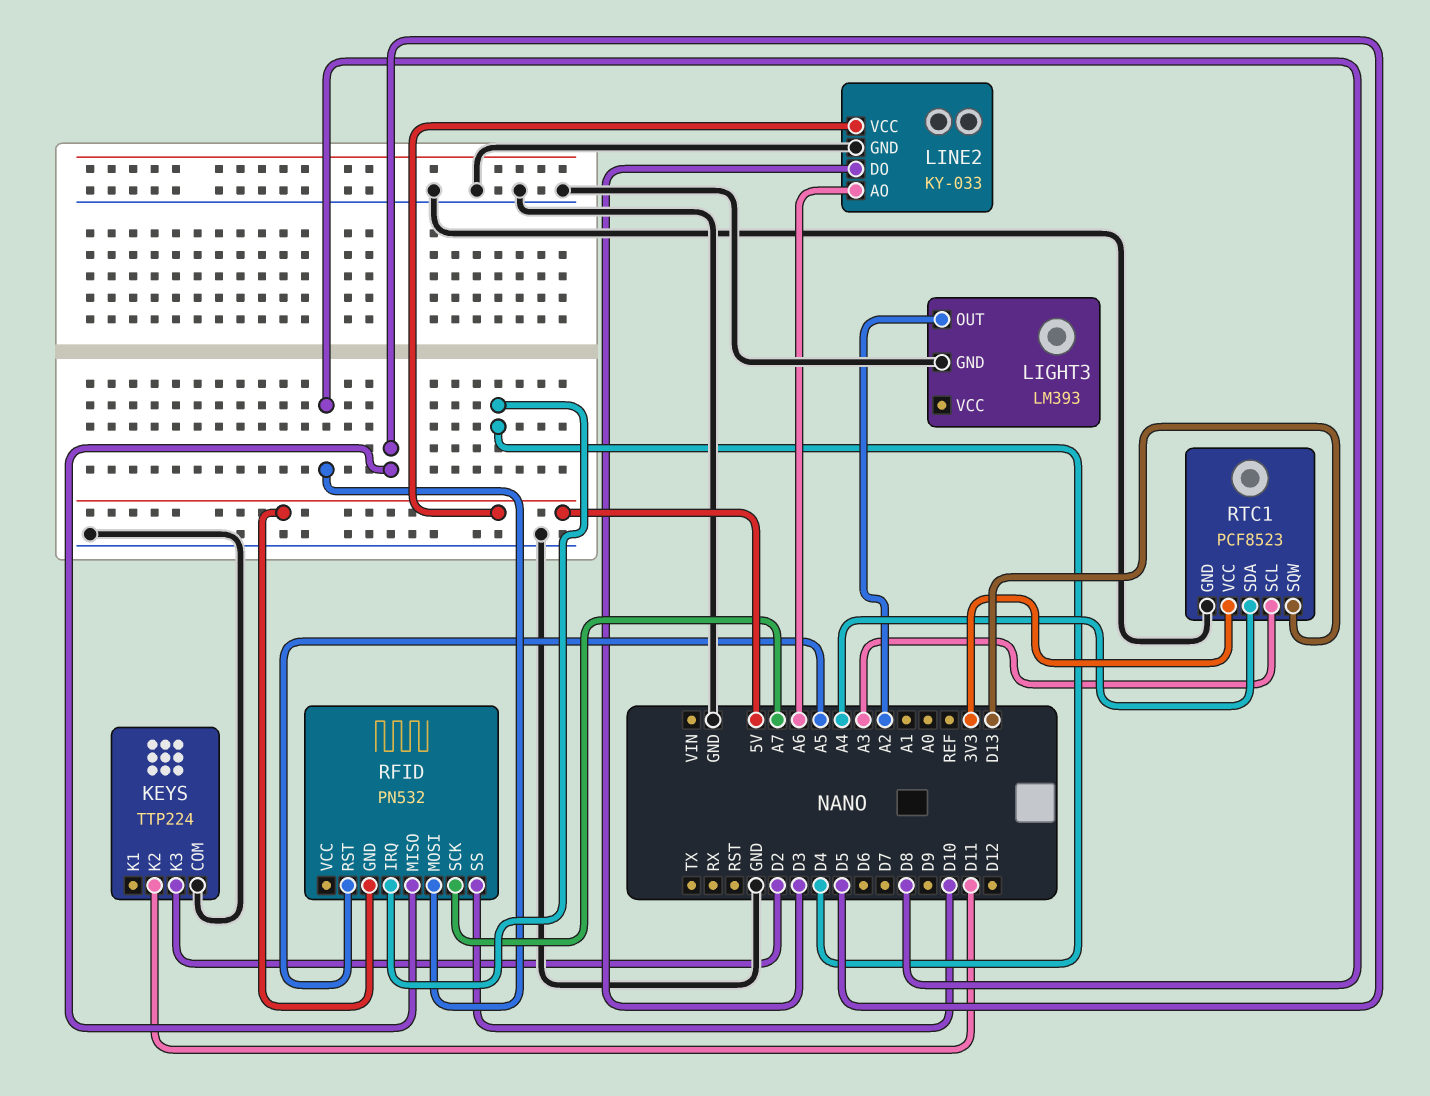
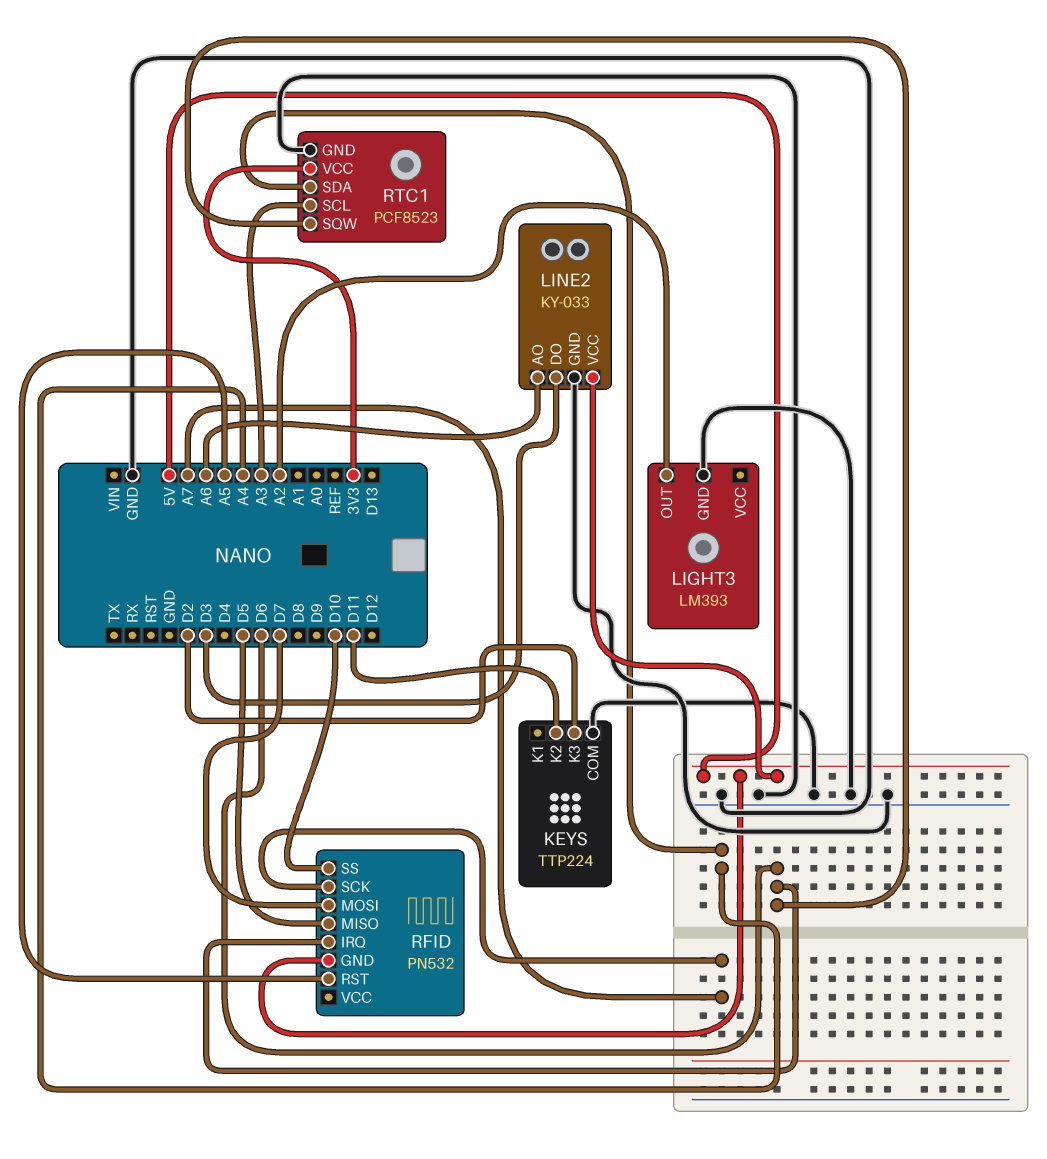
RFID pin IRQ: D4 -> D6
RFID pin MOSI: D8 -> D7
RTC1 pin SQW: D13 -> D6

